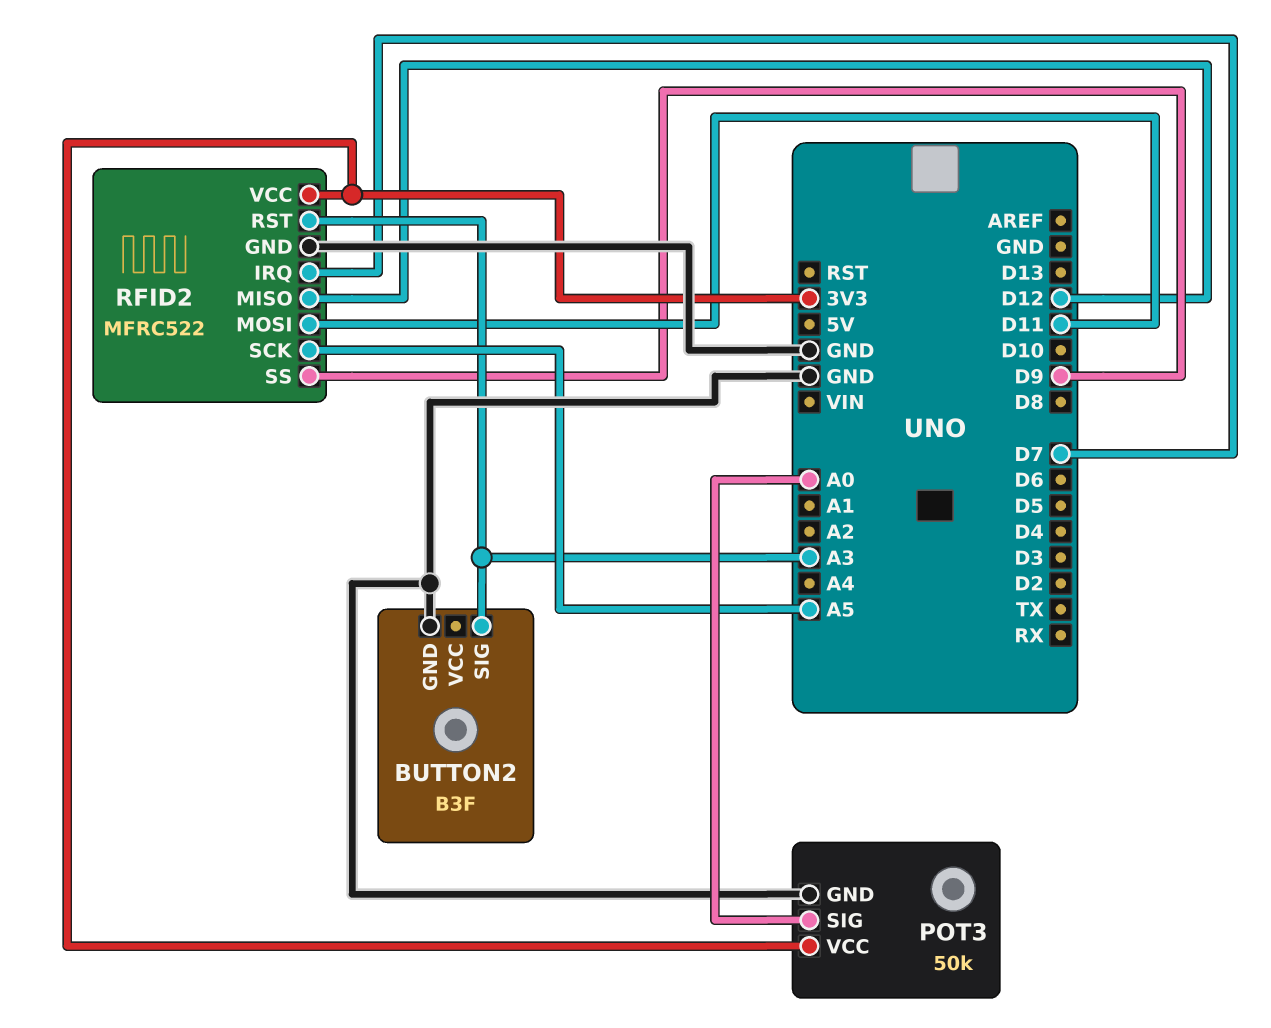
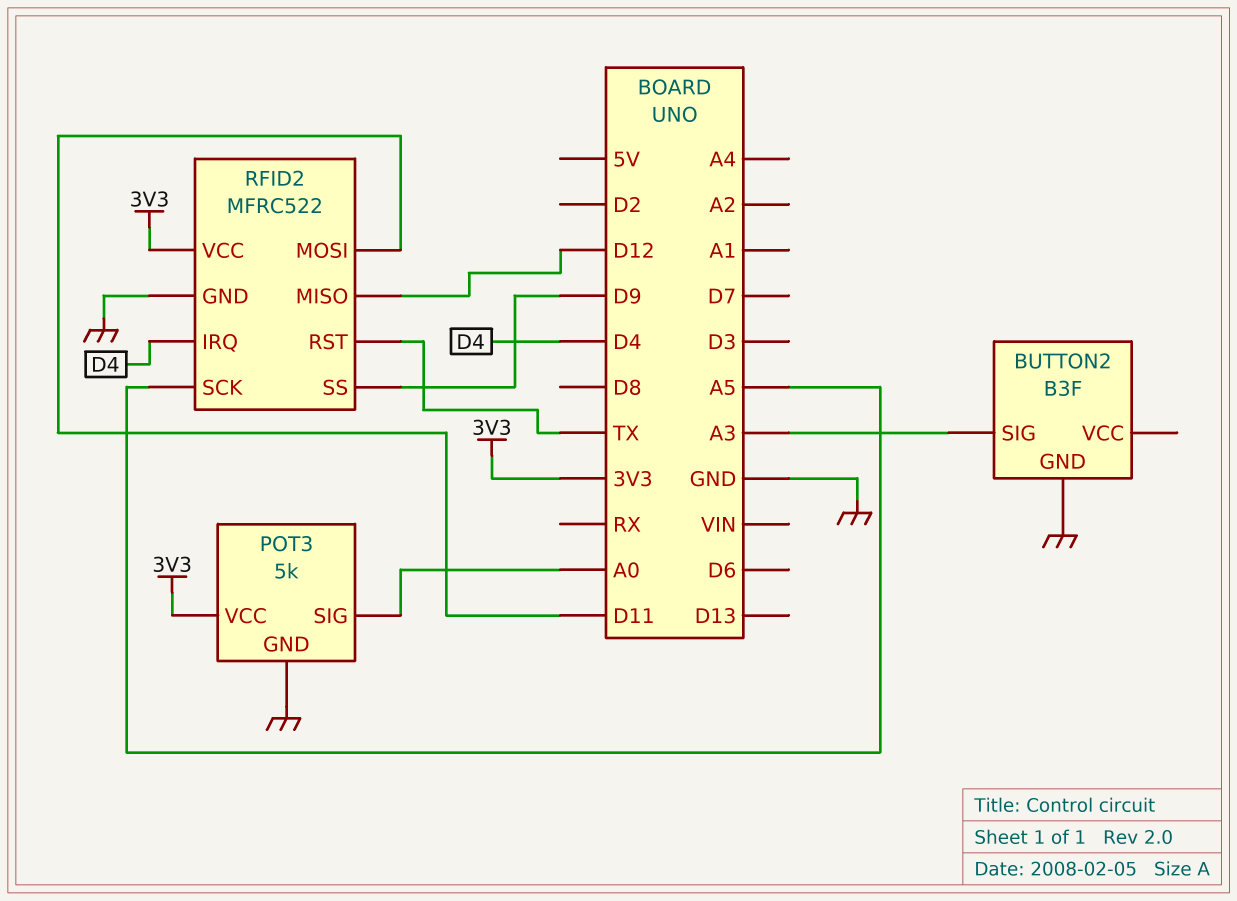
POT3: 50k -> 5k
RFID2 pin IRQ: D7 -> D4
RFID2 pin RST: A3 -> TX

